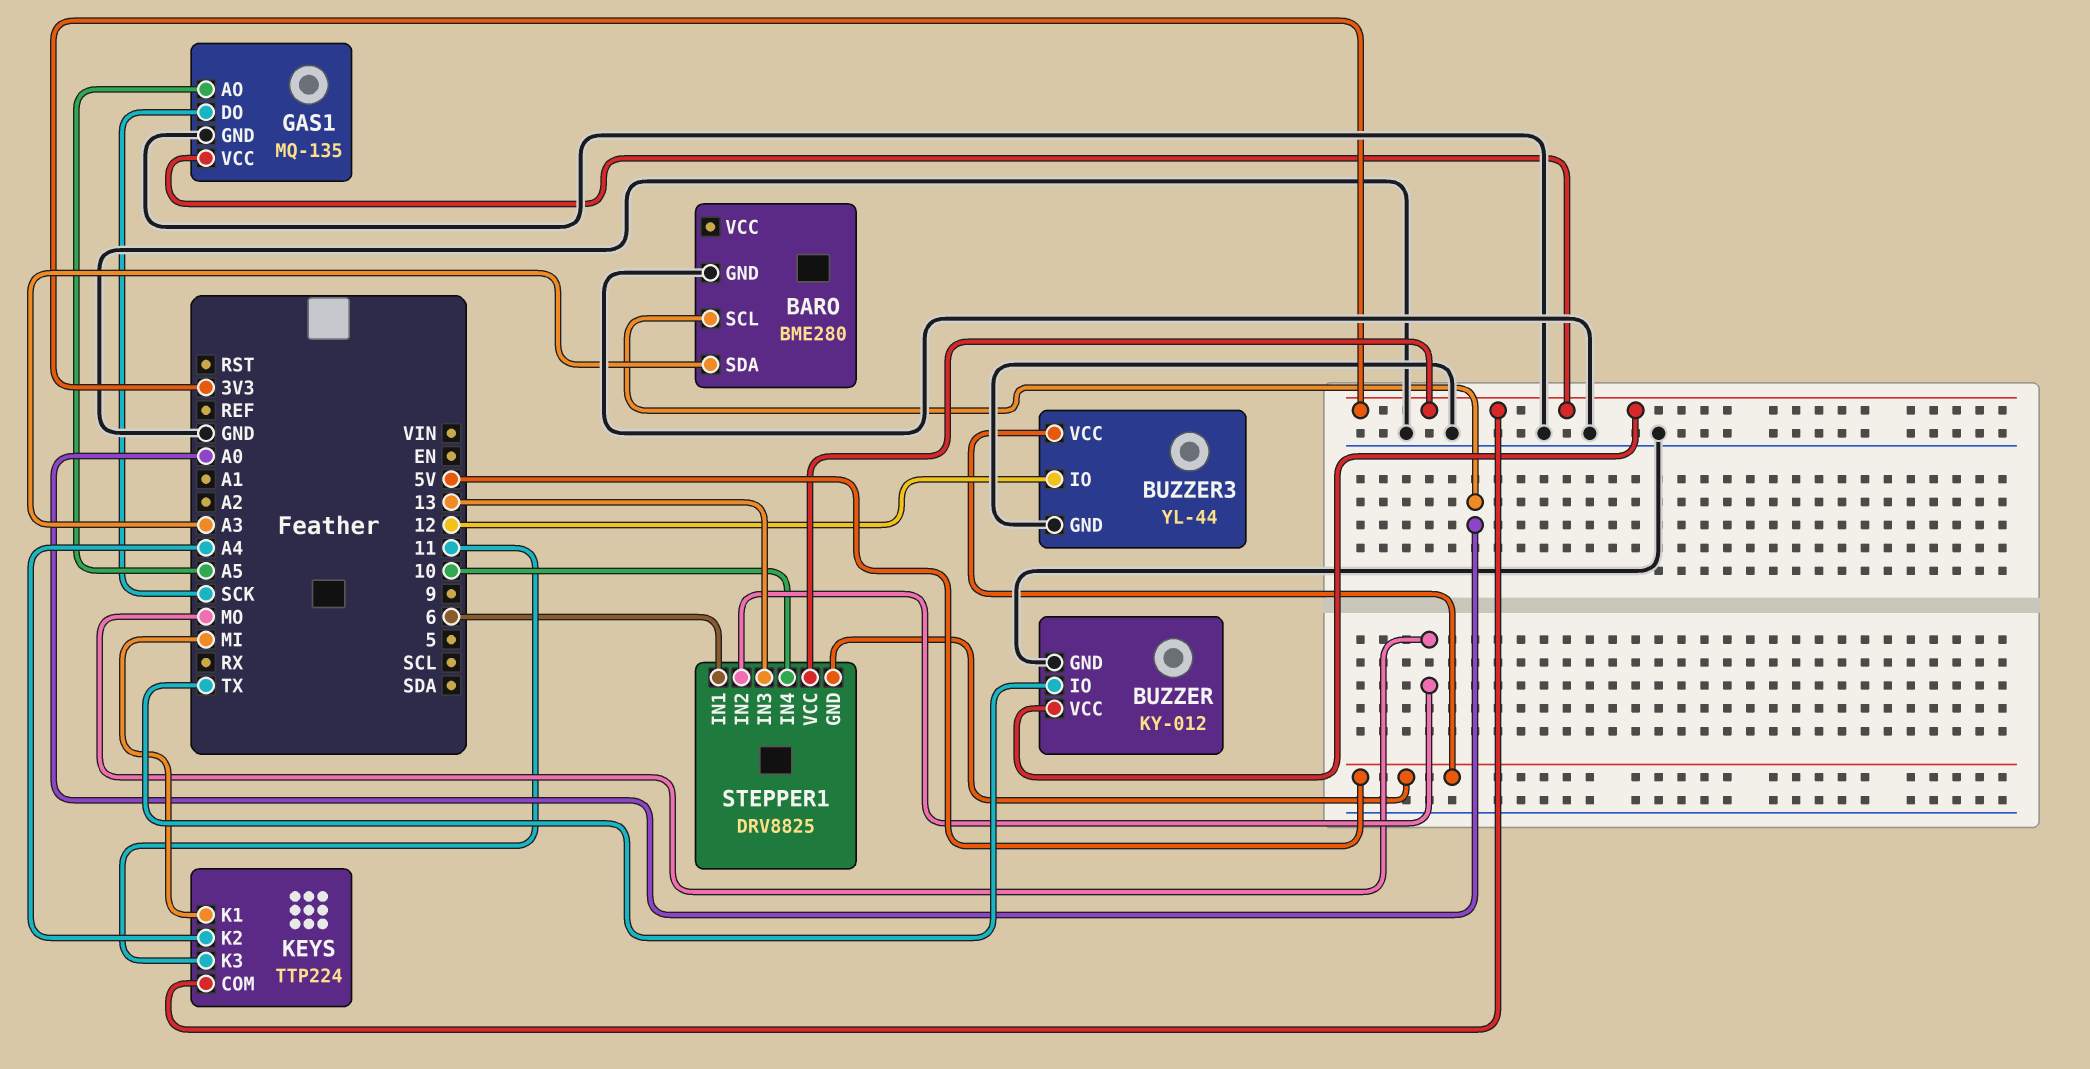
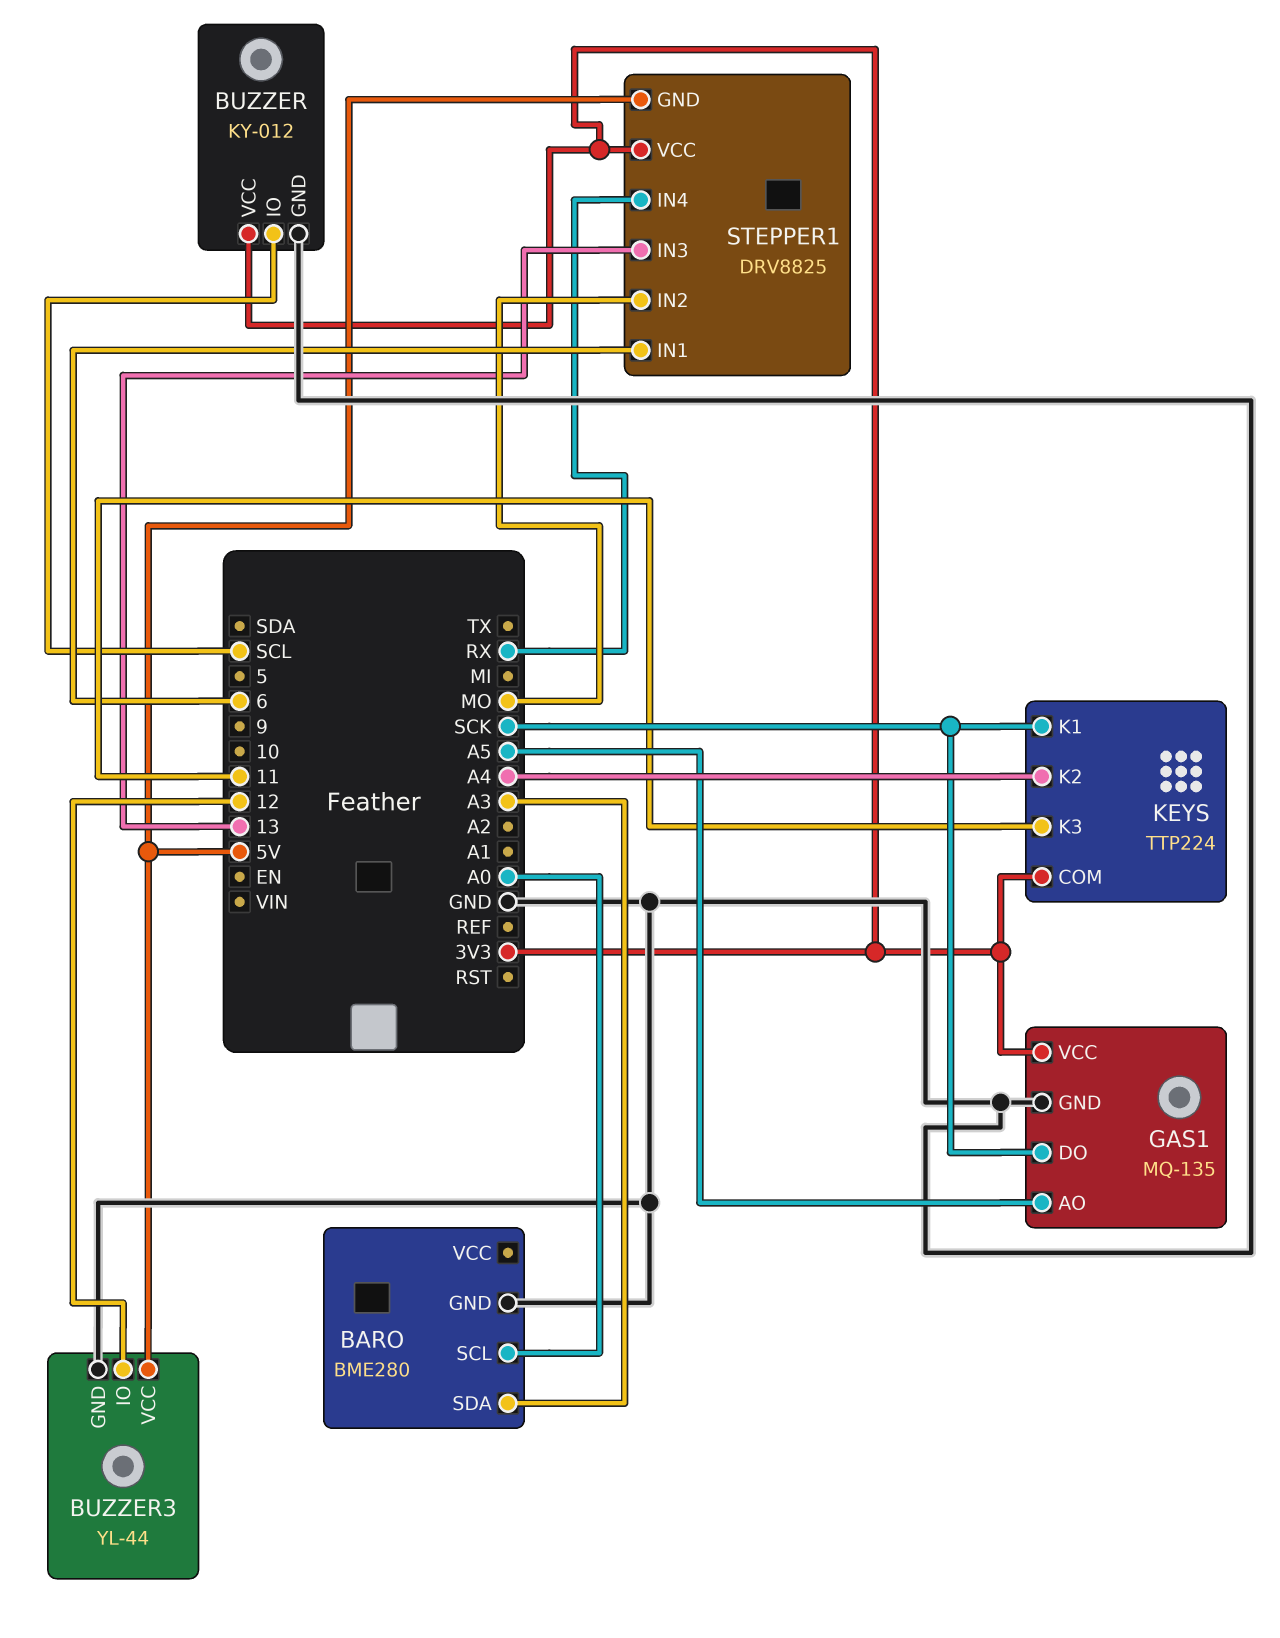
BUZZER pin IO: TX -> SCL
KEYS pin K1: MI -> SCK
STEPPER1 pin IN4: 10 -> RX

